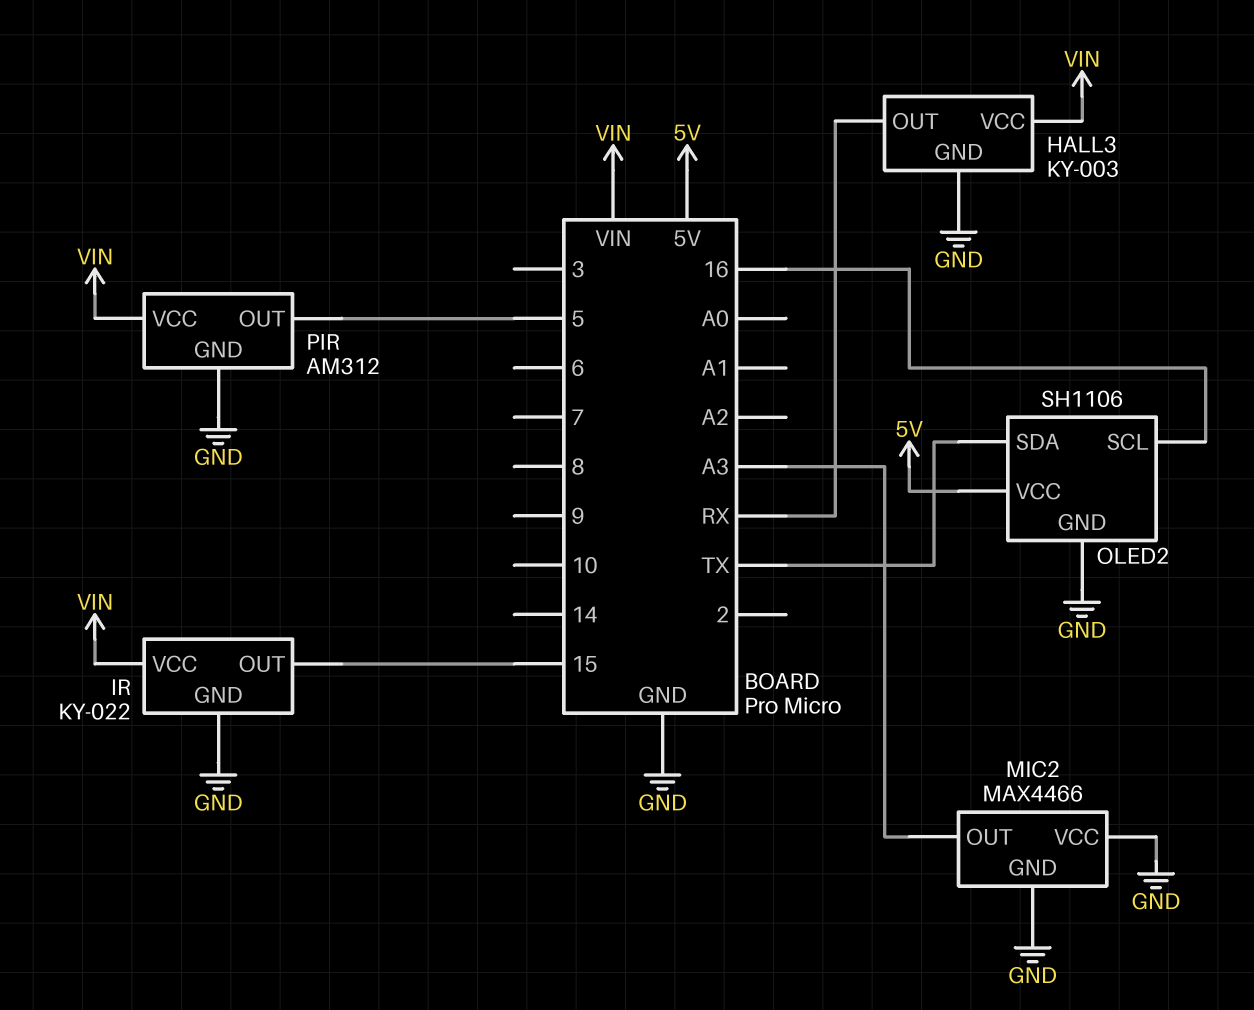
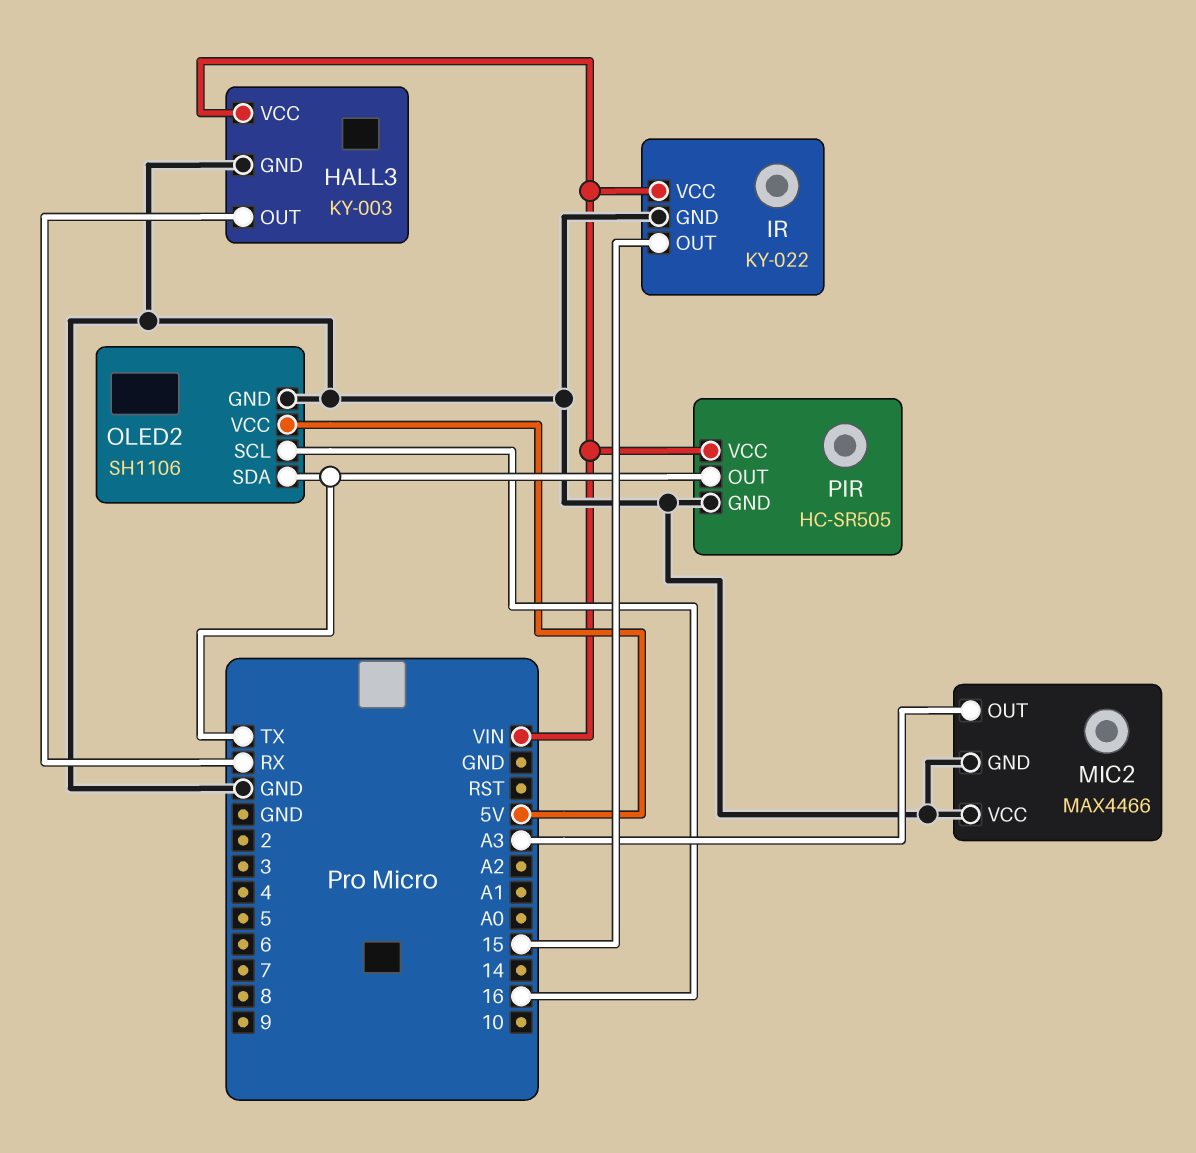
PIR: AM312 -> HC-SR505
PIR pin OUT: 5 -> TX

